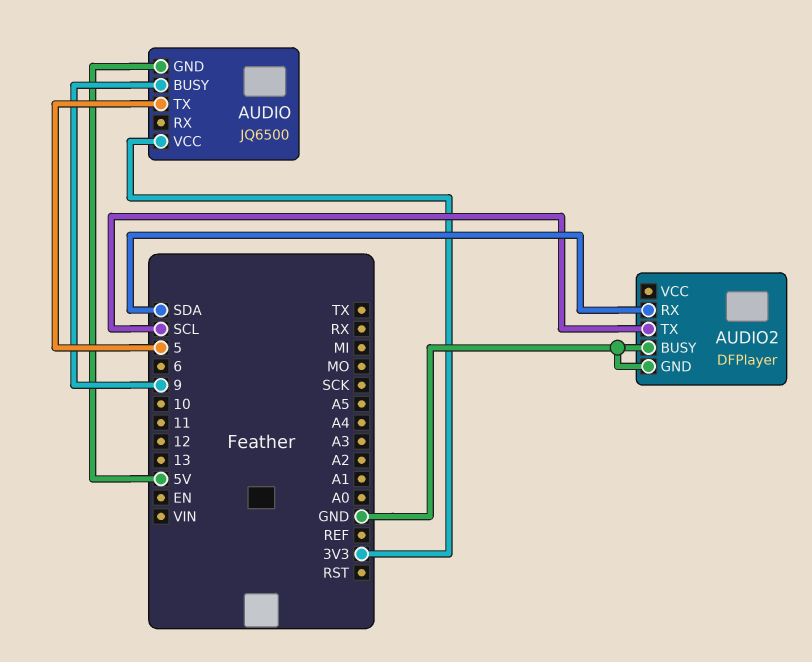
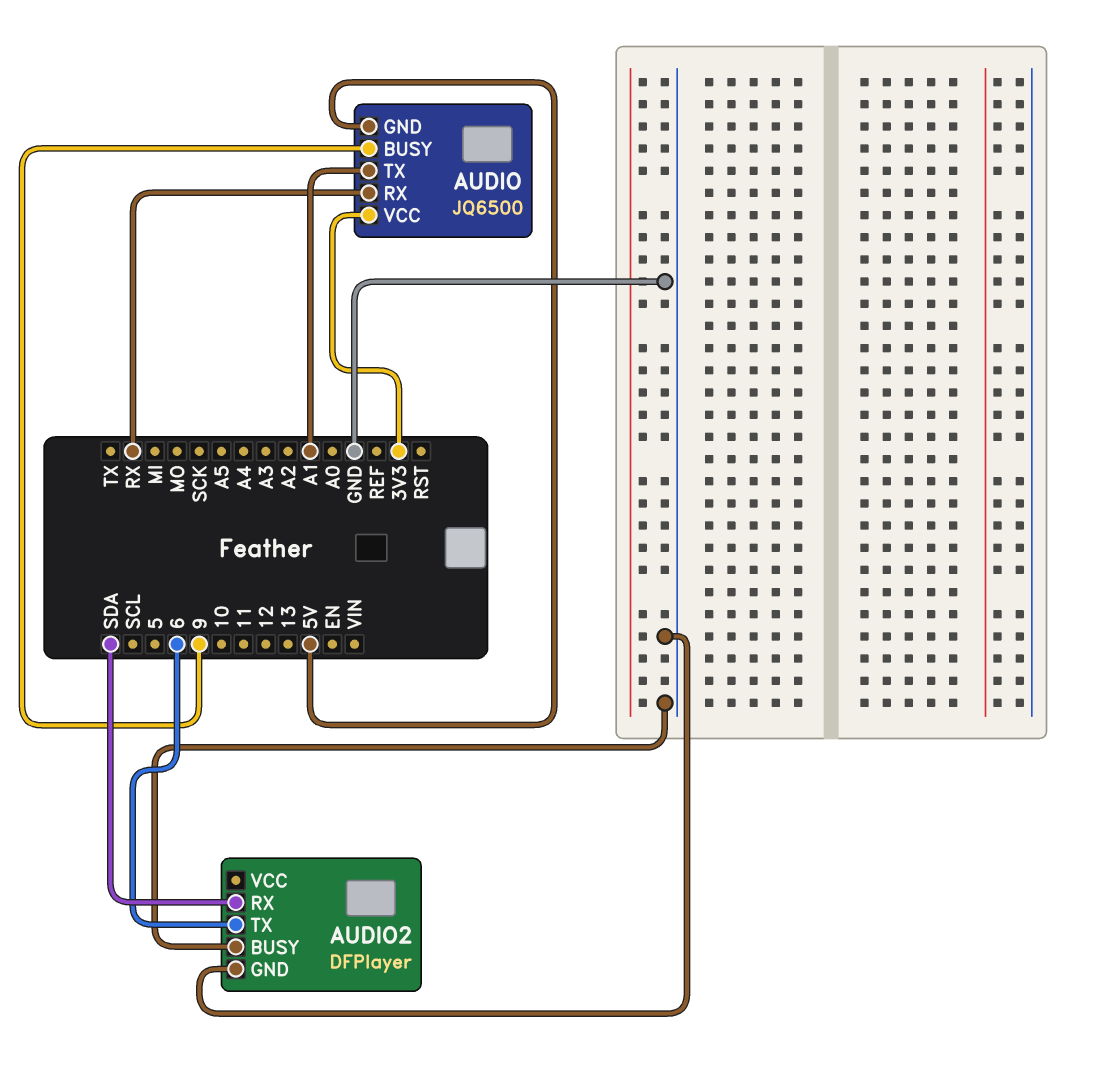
AUDIO pin RX: none -> RX
AUDIO pin TX: 5 -> A1
AUDIO2 pin TX: SCL -> 6

